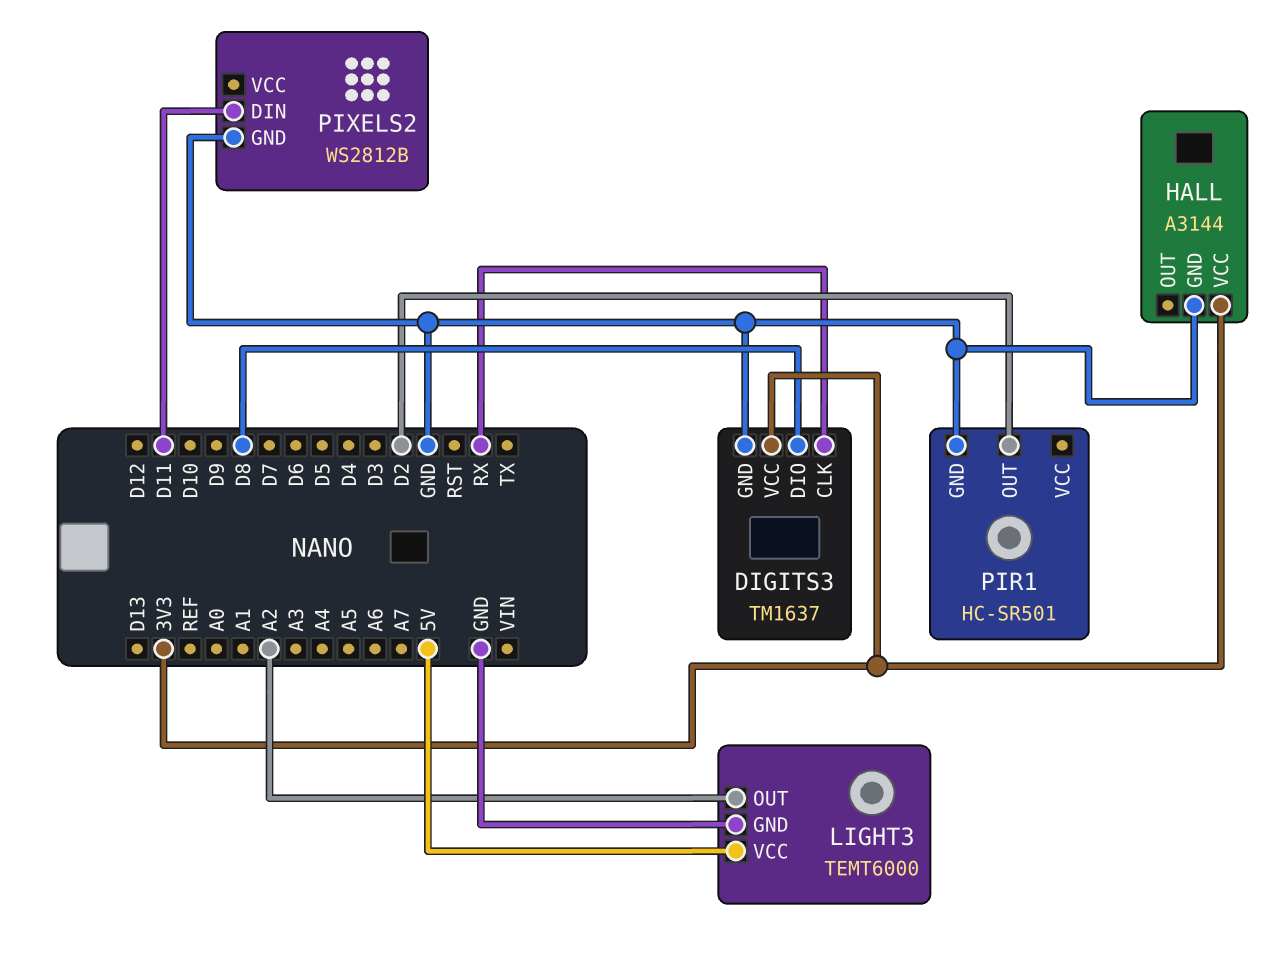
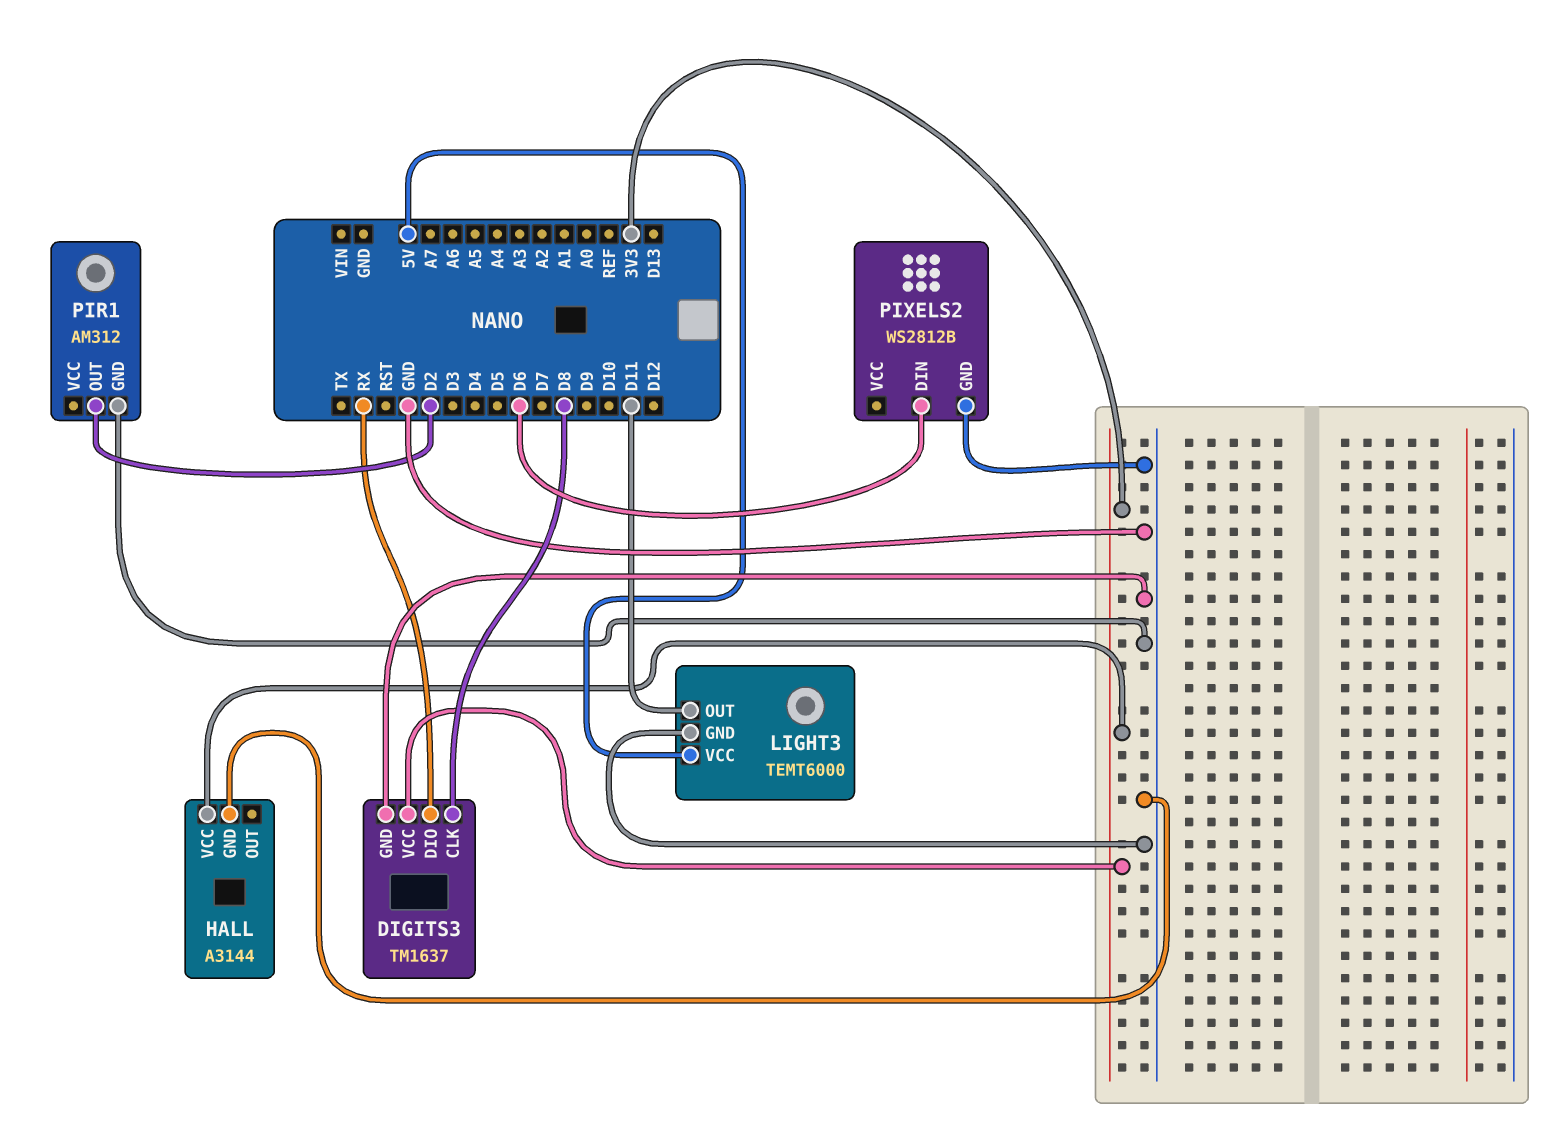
DIGITS3 pin CLK: RX -> D8
DIGITS3 pin DIO: D8 -> RX
LIGHT3 pin OUT: A2 -> D11
PIR1: HC-SR501 -> AM312
PIXELS2 pin DIN: D11 -> D6

